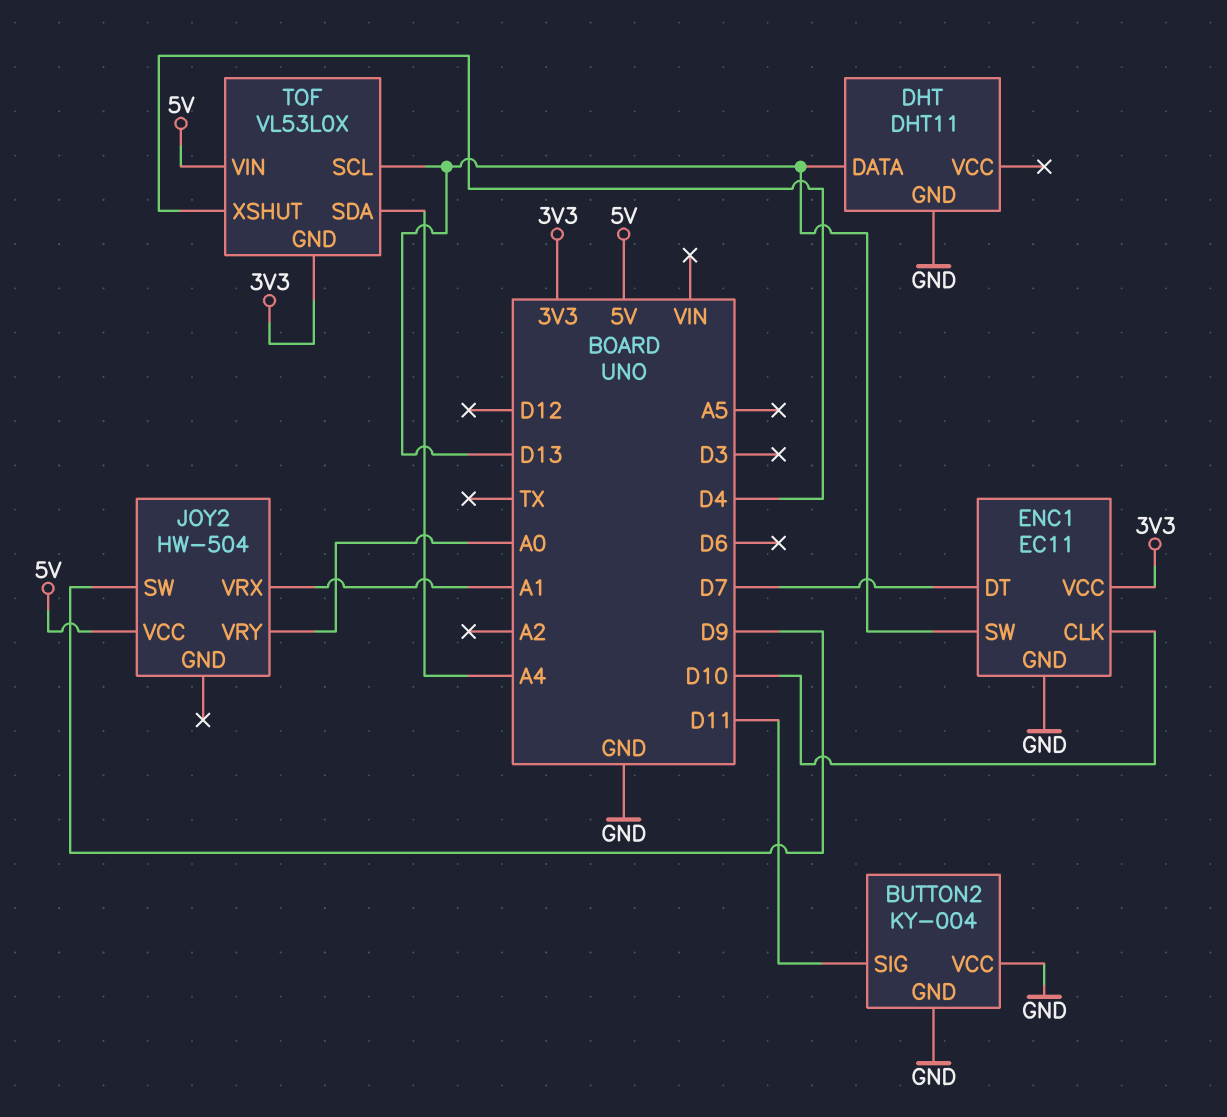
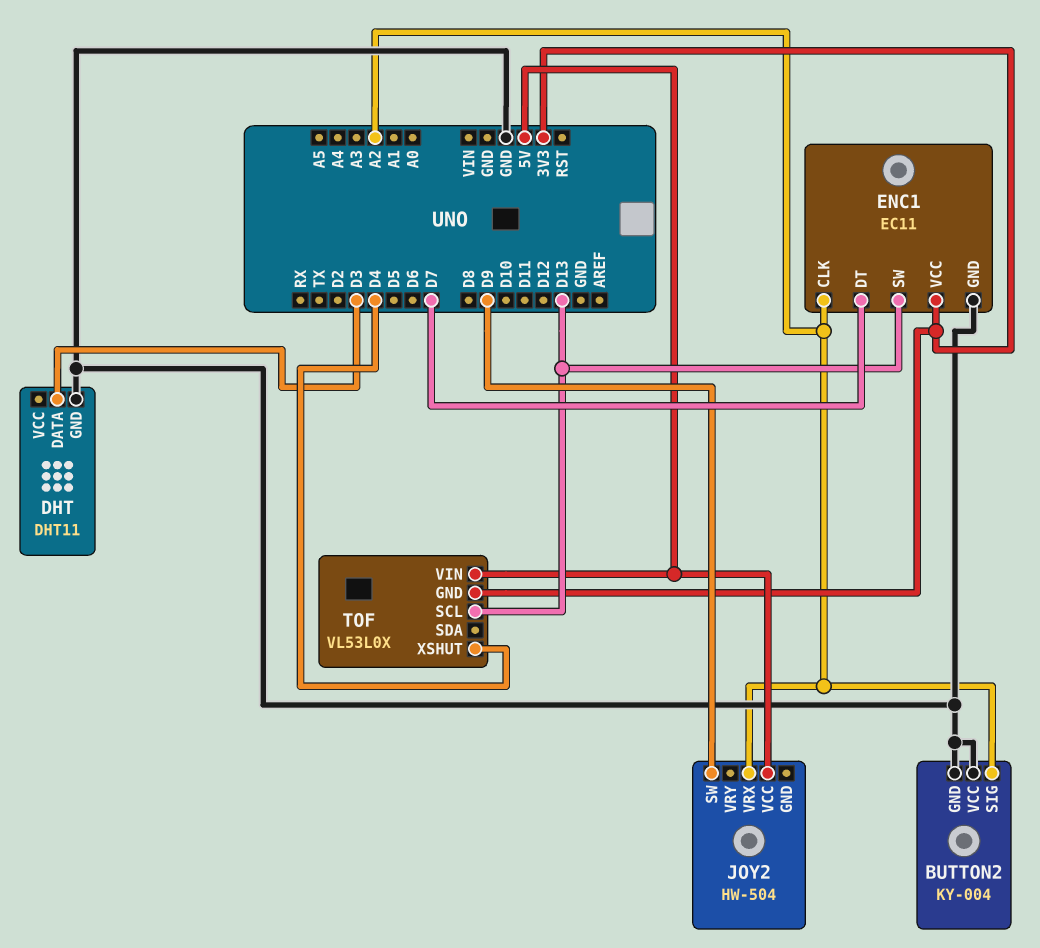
BUTTON2 pin SIG: D11 -> A2
DHT pin DATA: D13 -> D3
ENC1 pin CLK: D10 -> A2
JOY2 pin VRX: A1 -> A2
JOY2 pin VRY: A0 -> none
TOF pin SDA: A4 -> none

